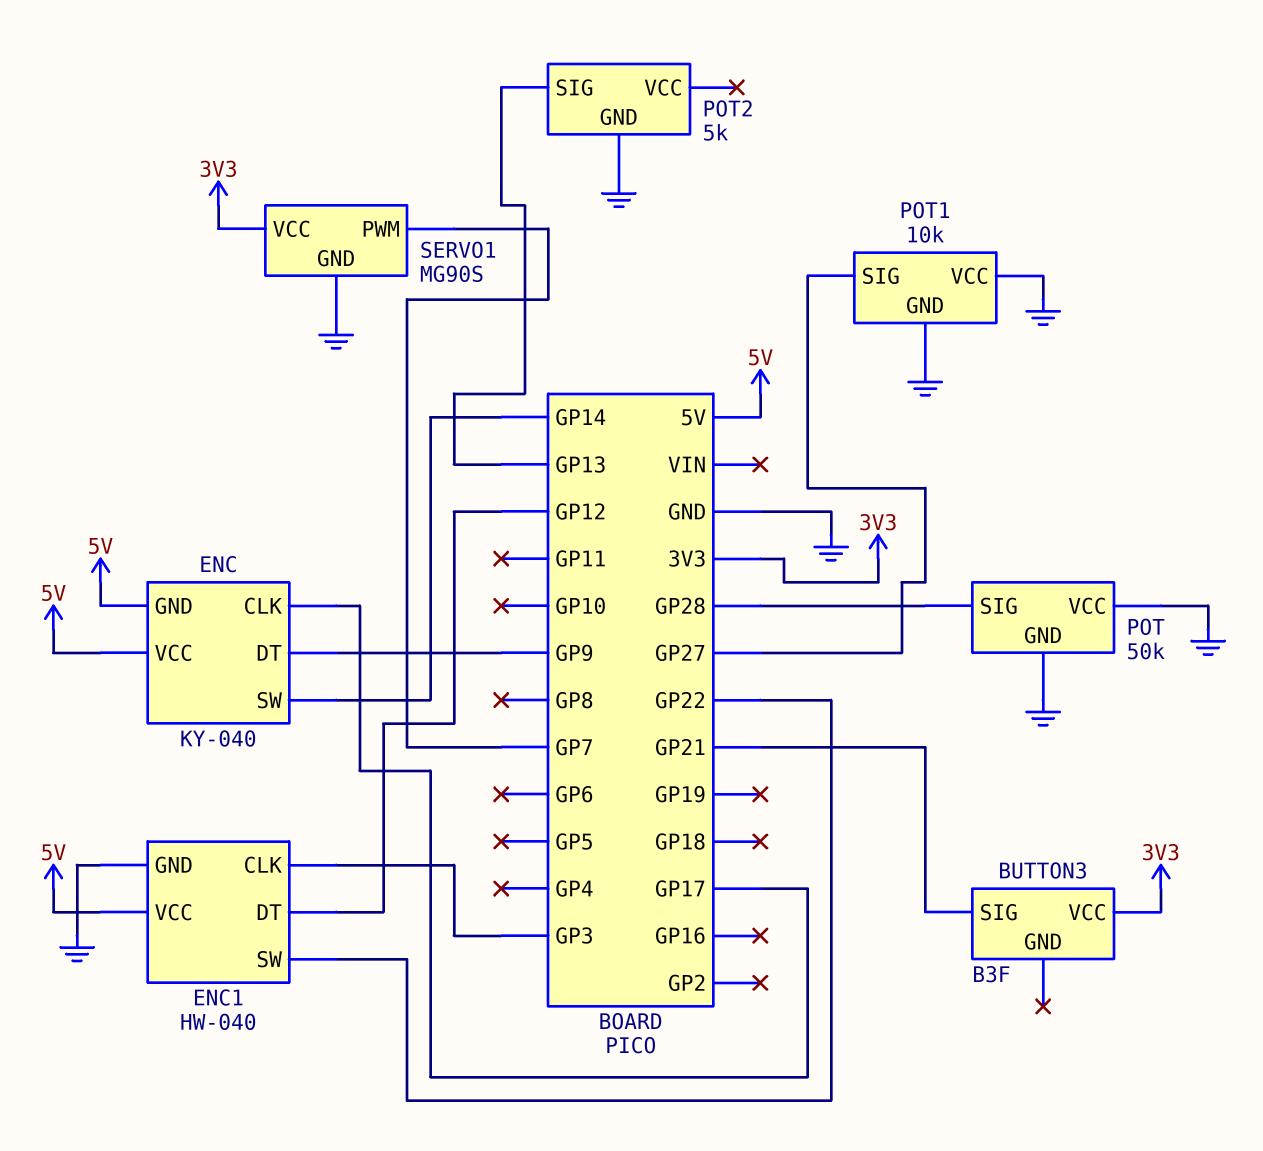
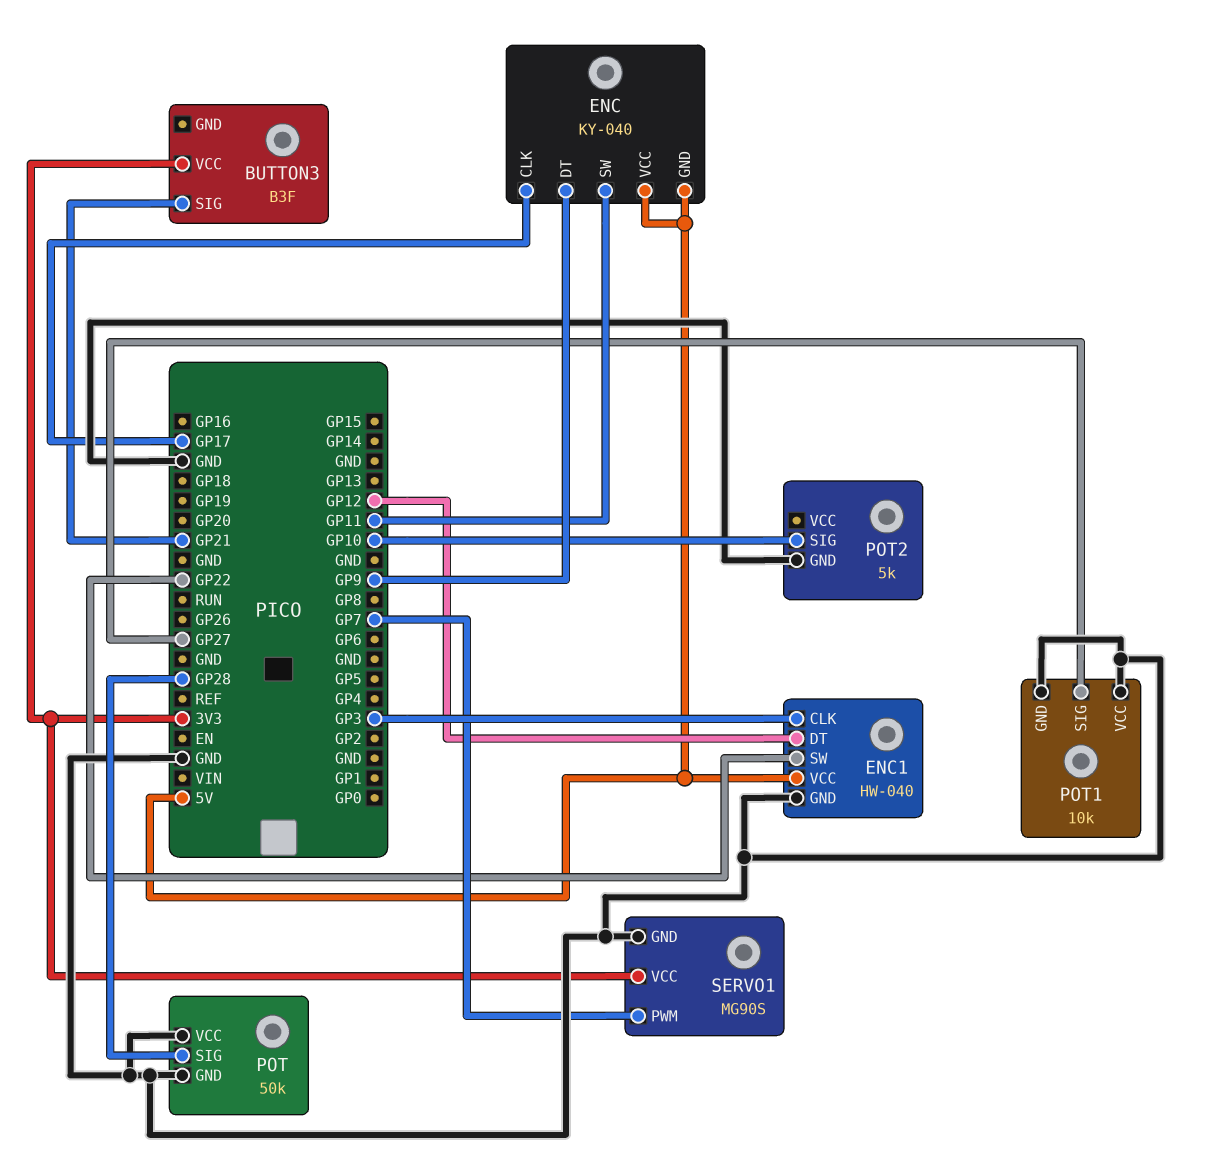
ENC pin SW: GP14 -> GP11
POT2 pin SIG: GP13 -> GP10

